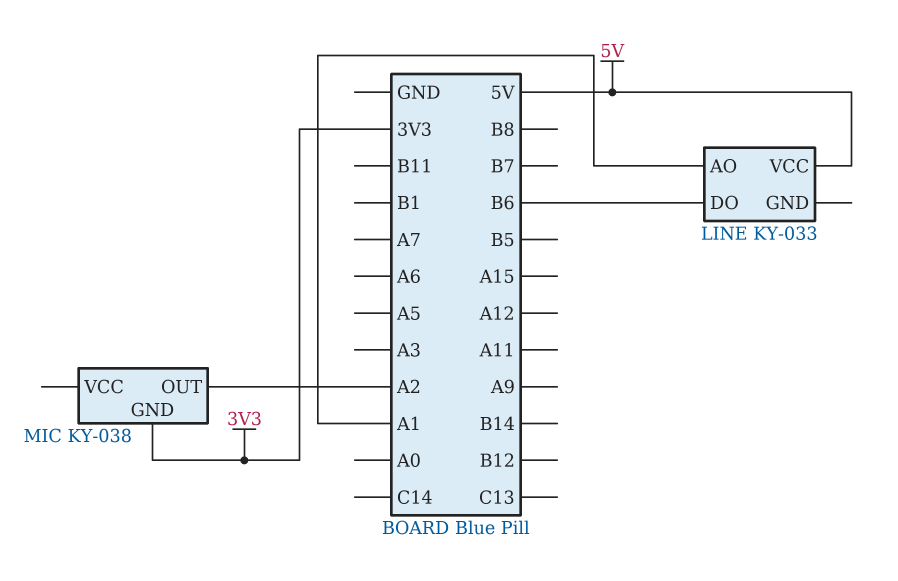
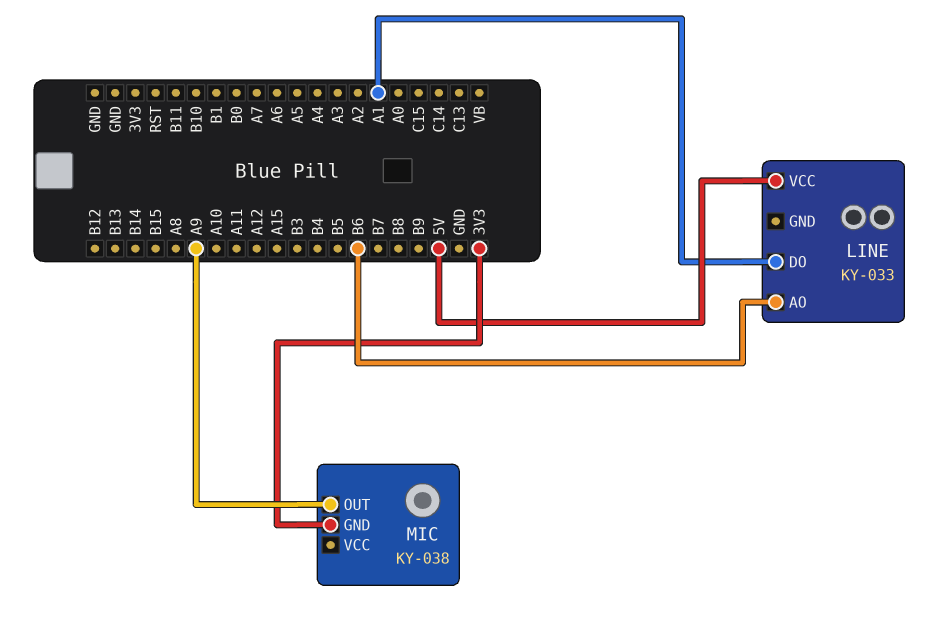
LINE pin AO: A1 -> B6
LINE pin DO: B6 -> A1
MIC pin OUT: A2 -> A9

